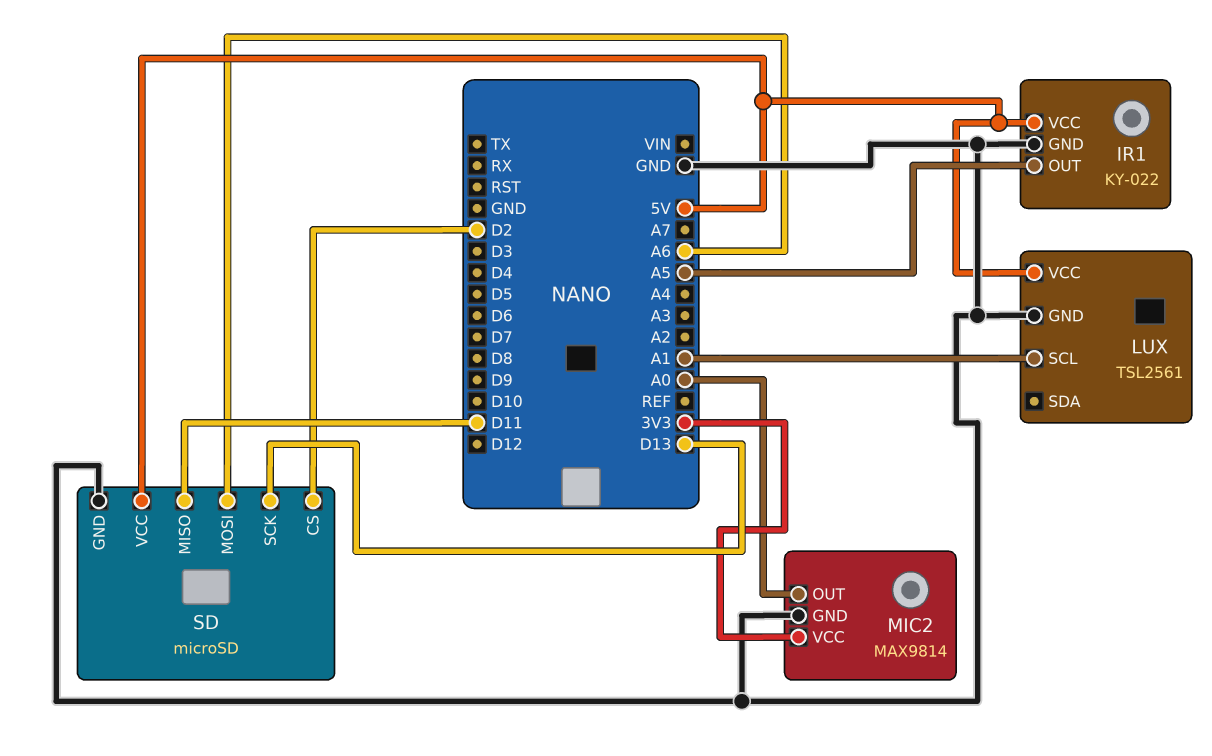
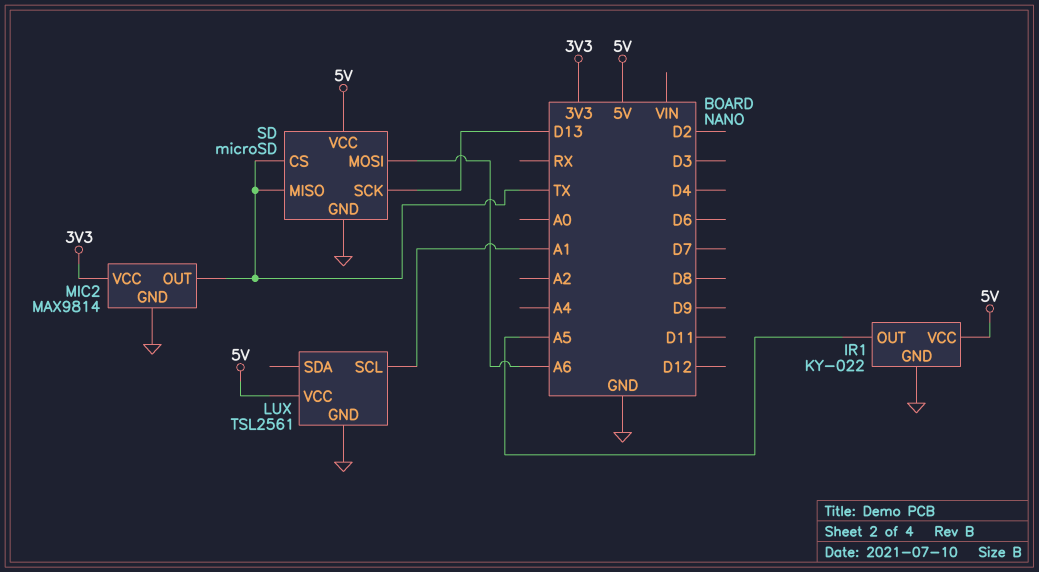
MIC2 pin OUT: A0 -> TX
SD pin CS: D2 -> TX
SD pin MISO: D11 -> TX

